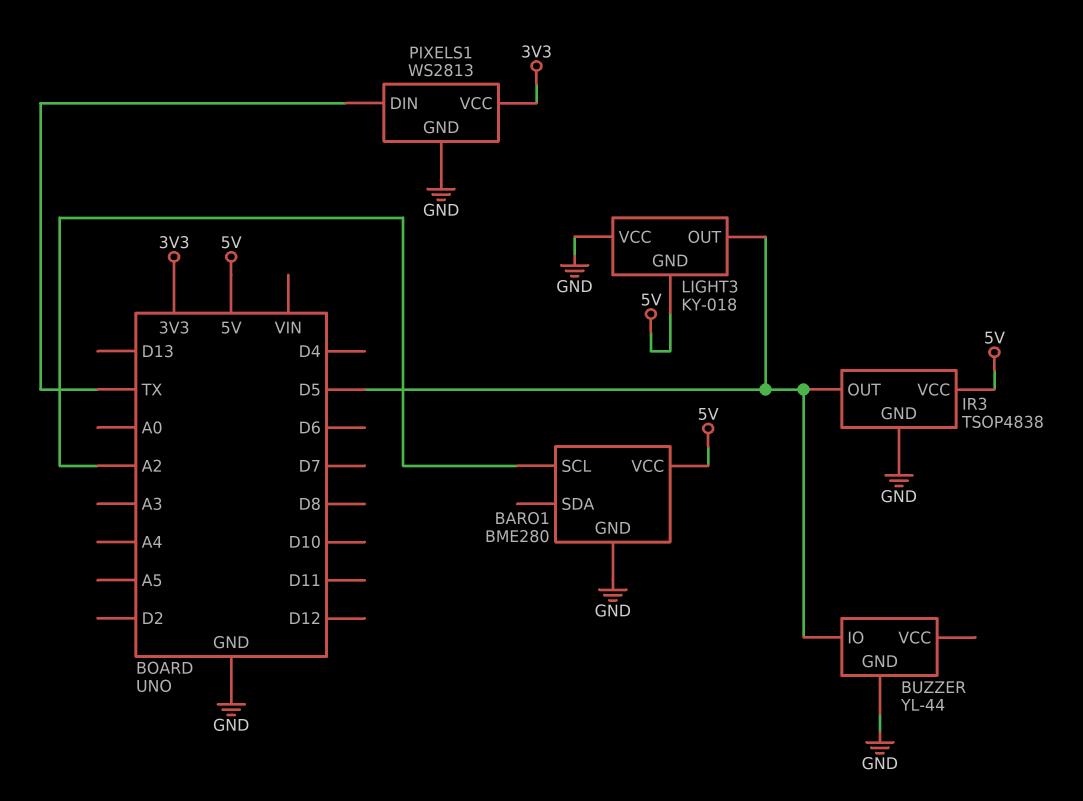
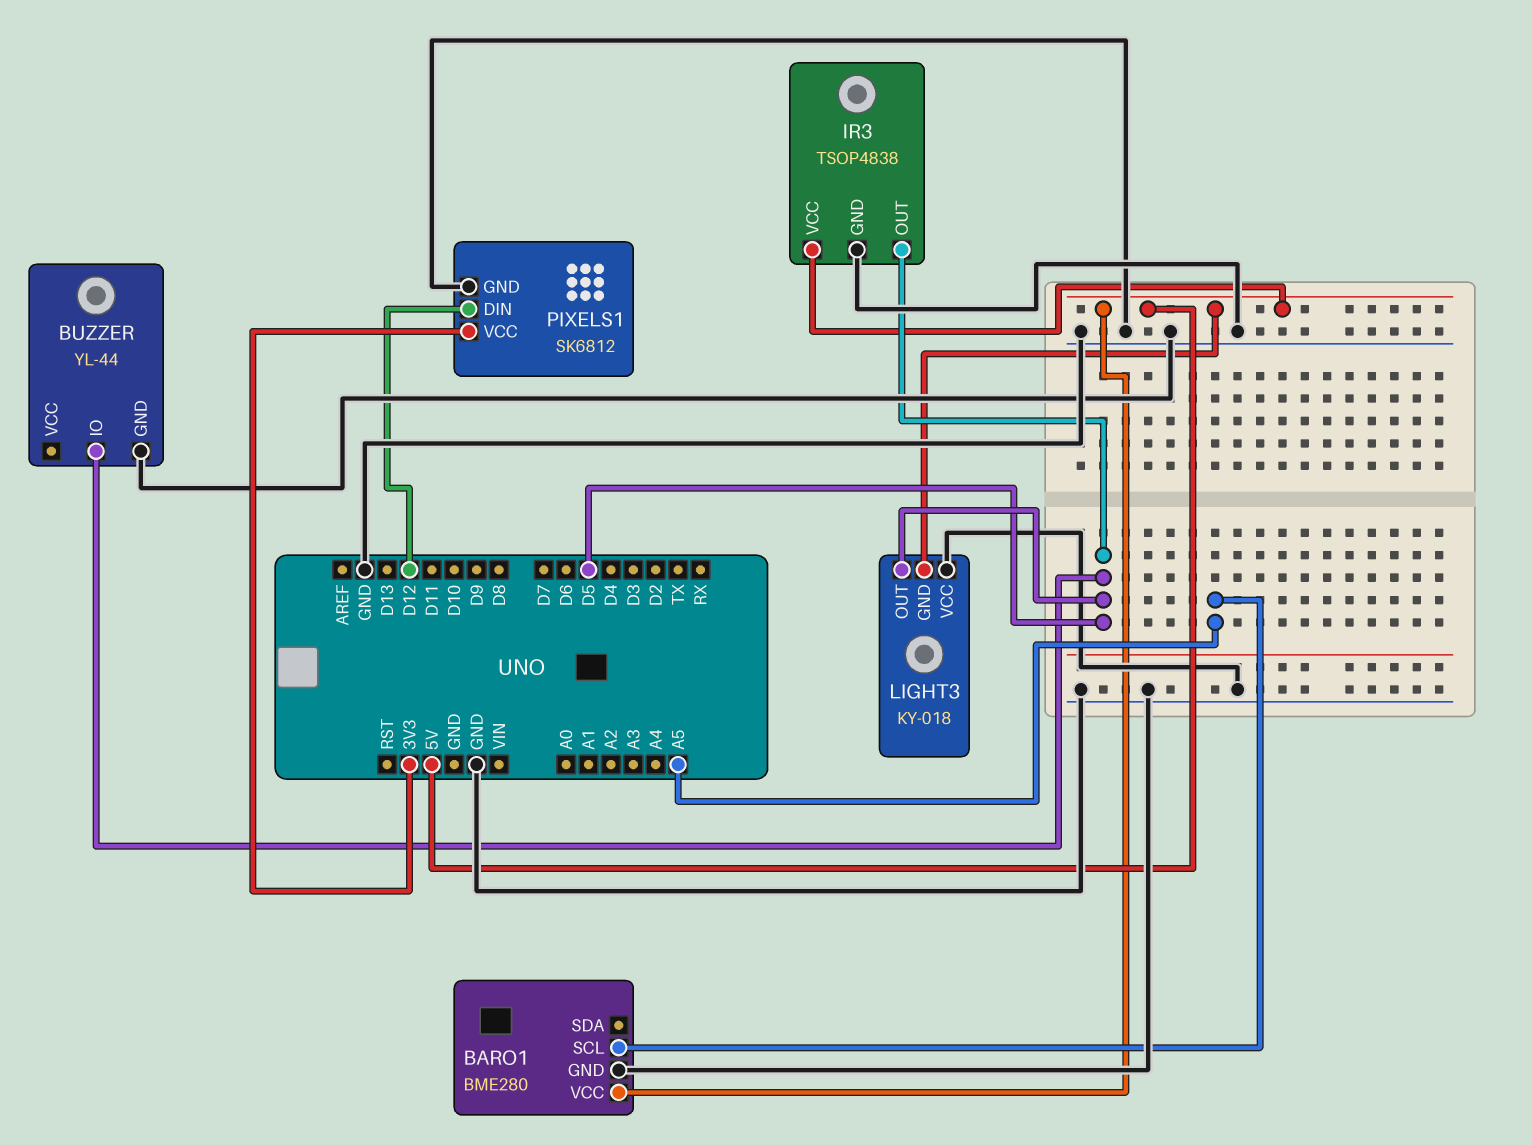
BARO1 pin SCL: A2 -> A5
PIXELS1: WS2813 -> SK6812
PIXELS1 pin DIN: TX -> D12

